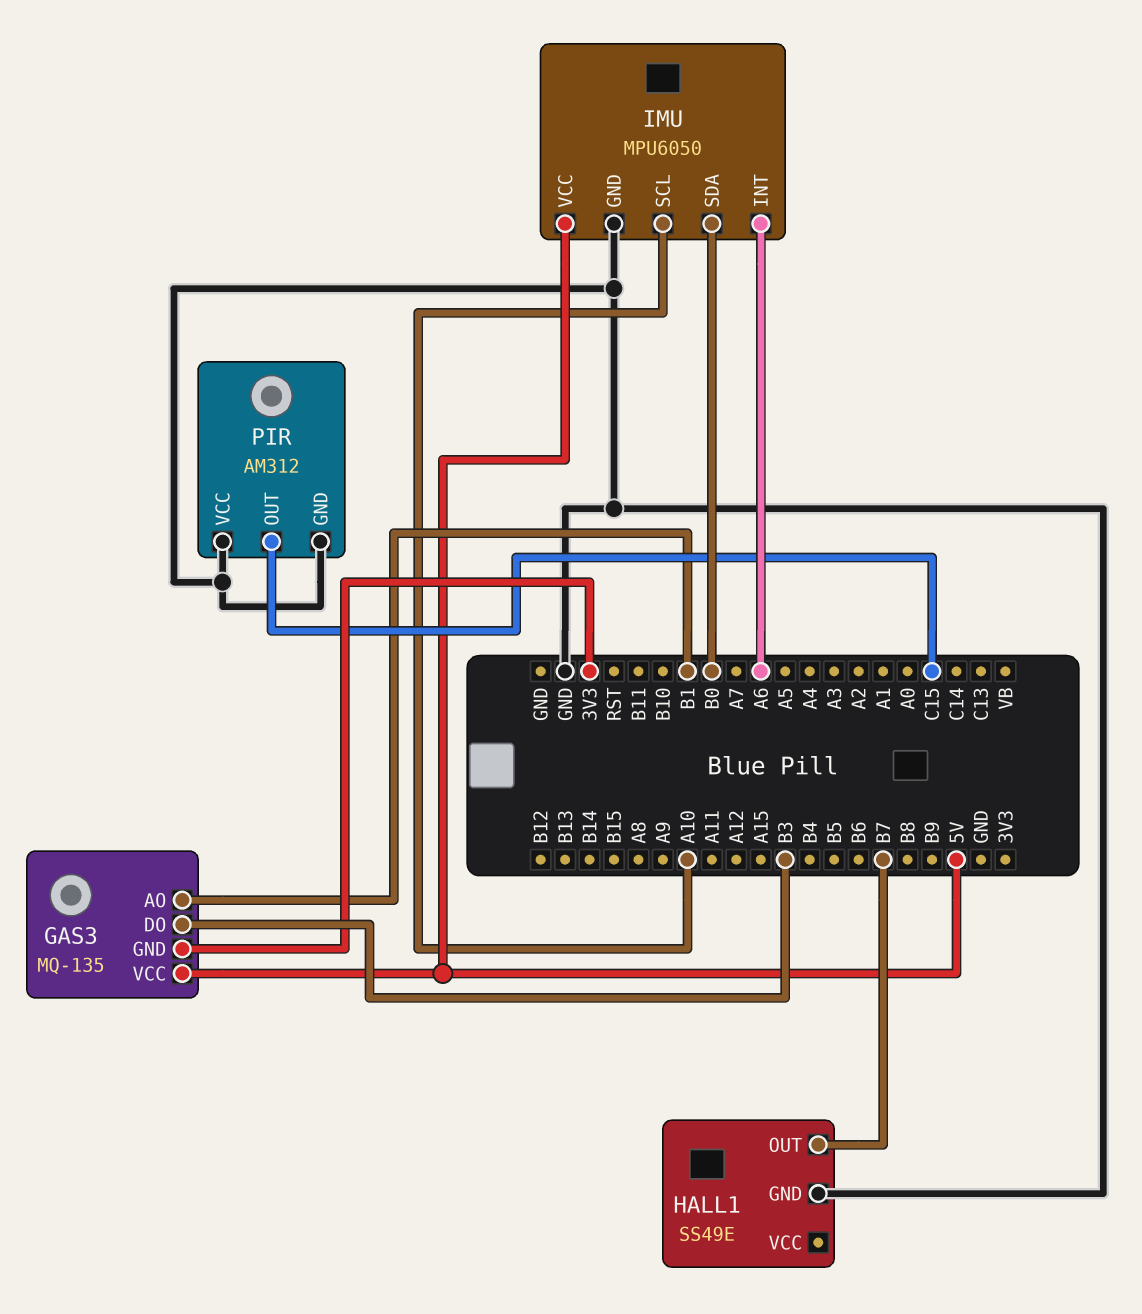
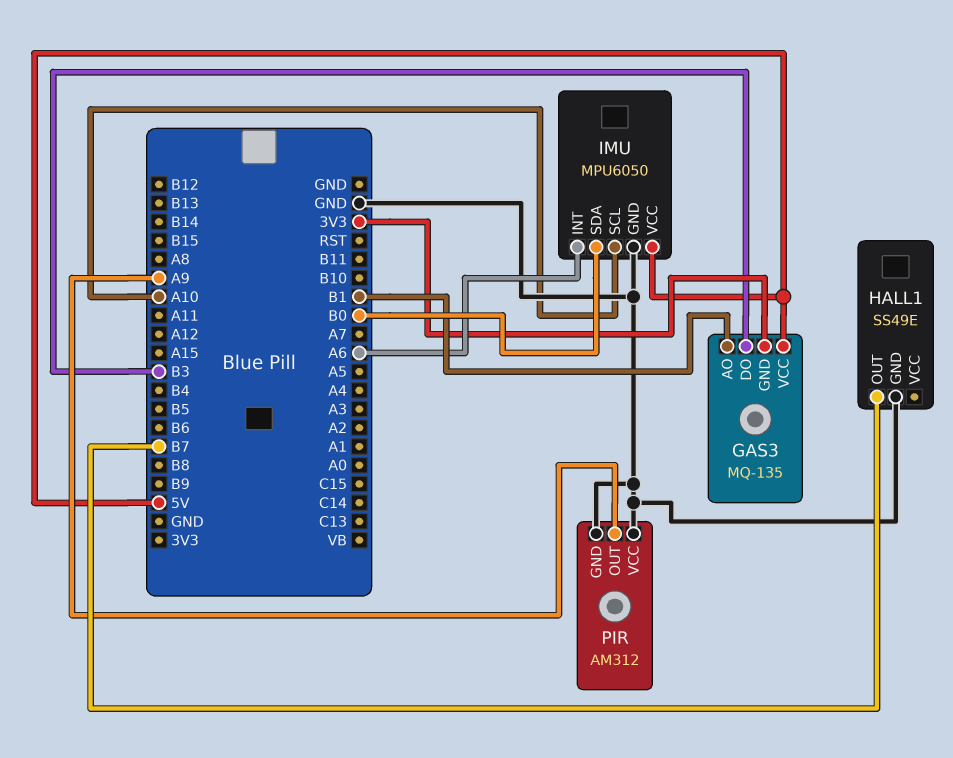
PIR pin OUT: C15 -> A9

